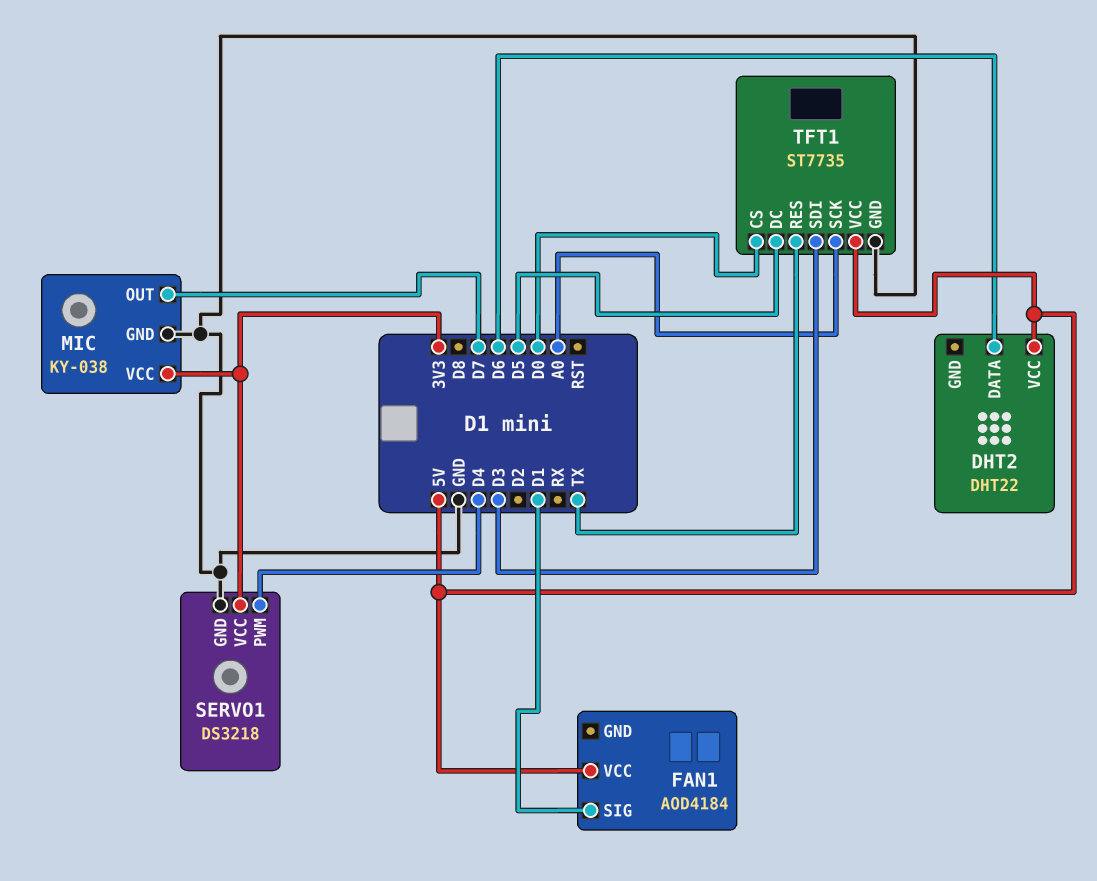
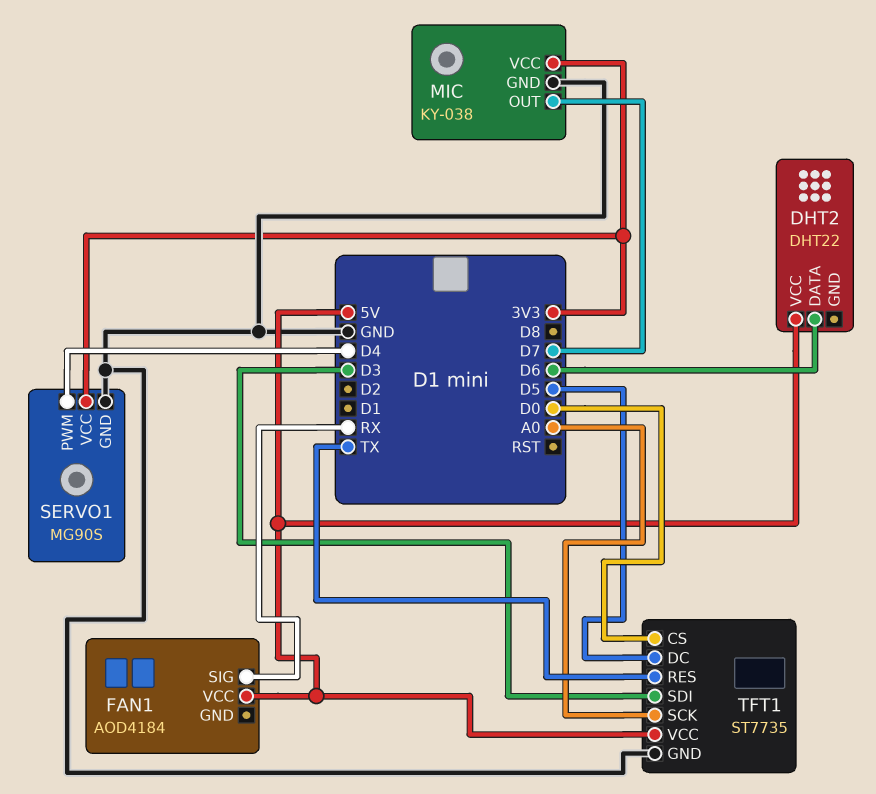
FAN1 pin SIG: D1 -> RX
SERVO1: DS3218 -> MG90S

